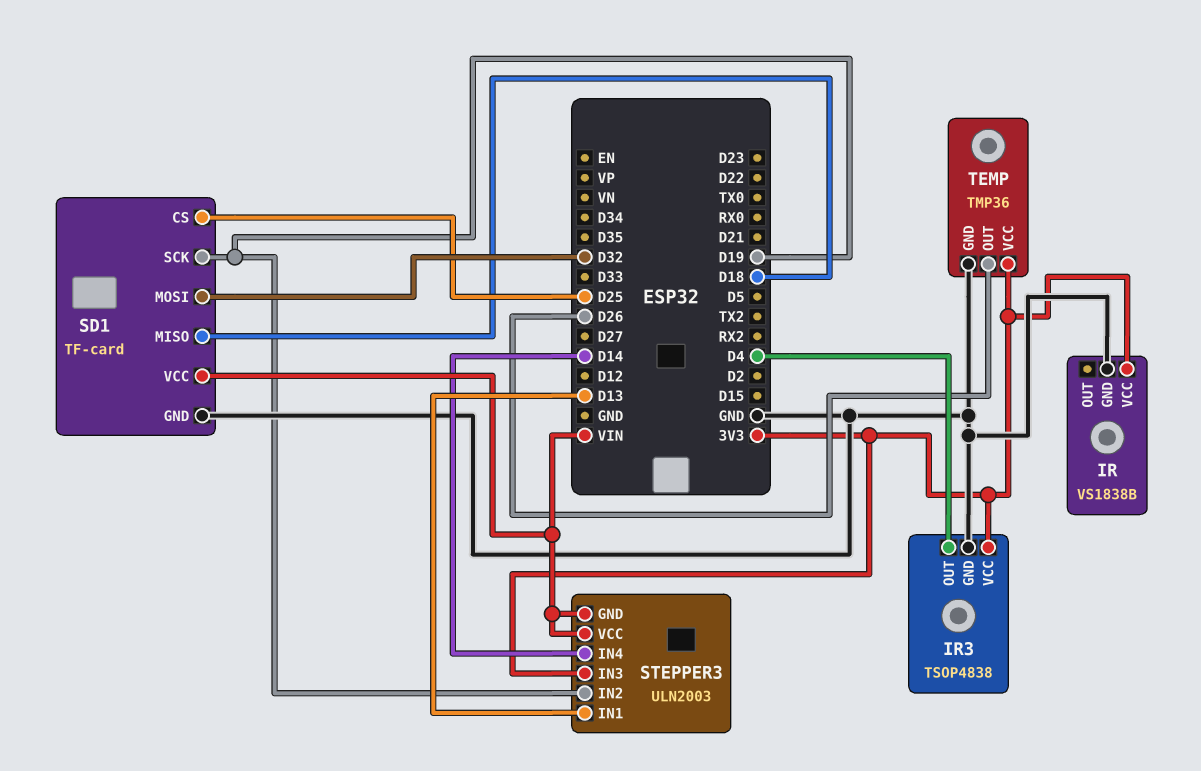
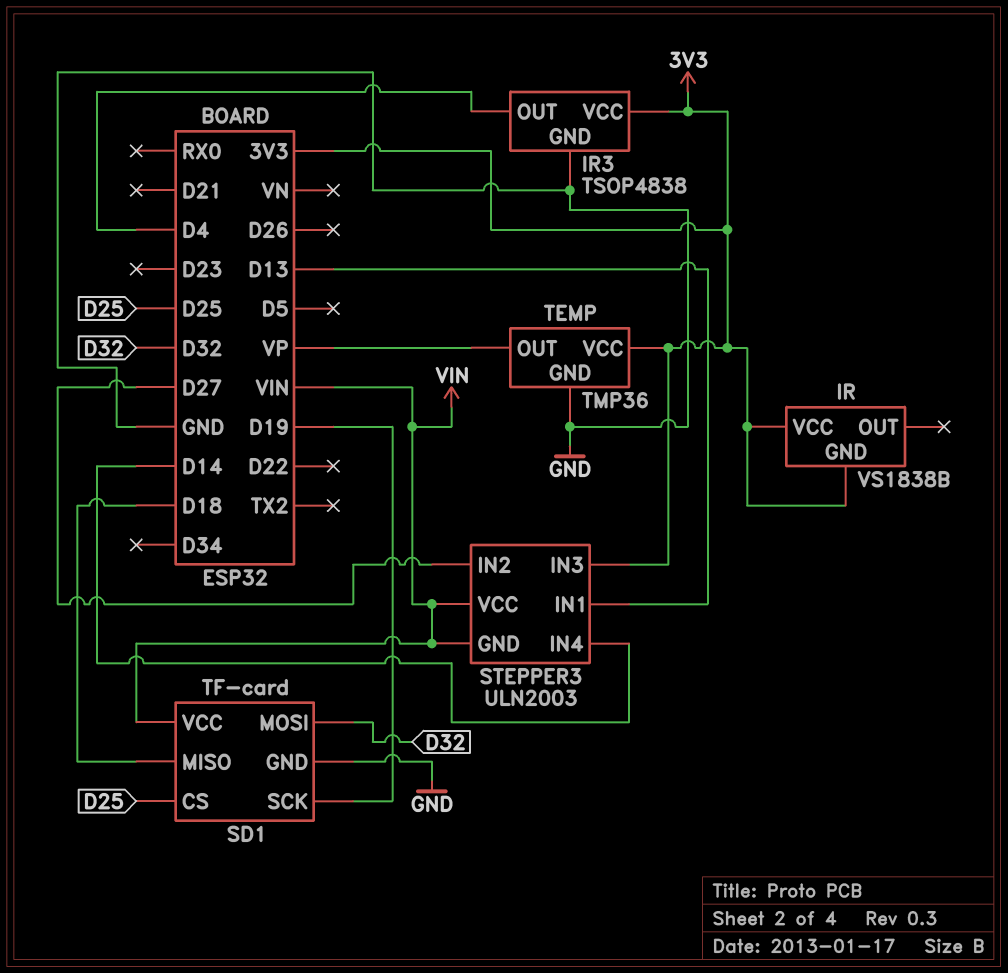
IR pin GND: GND -> 3V3
STEPPER3 pin IN2: D19 -> D27
TEMP pin OUT: D26 -> VP

